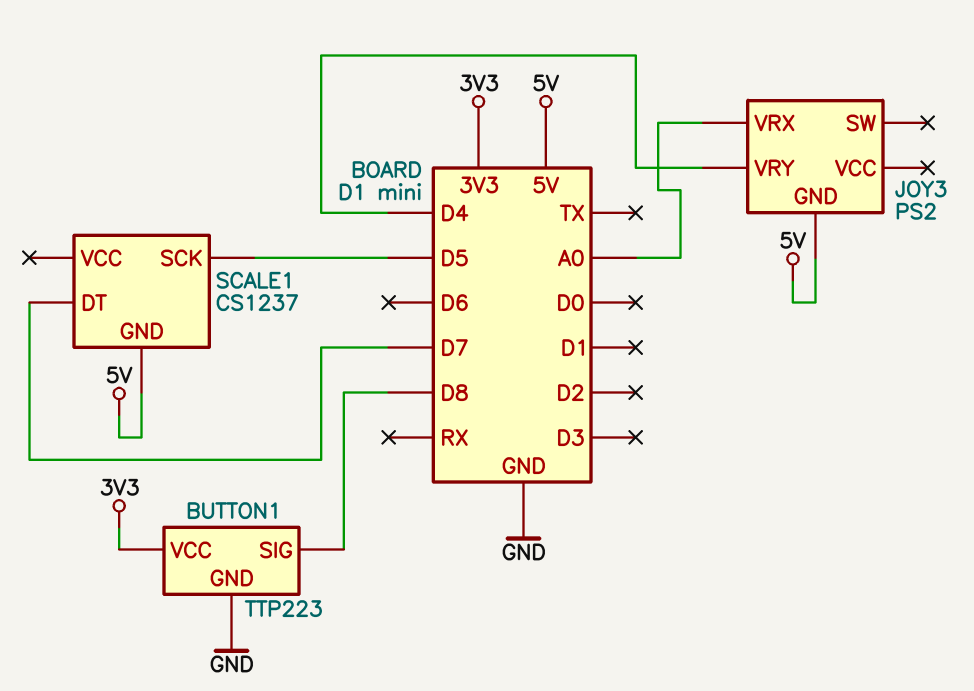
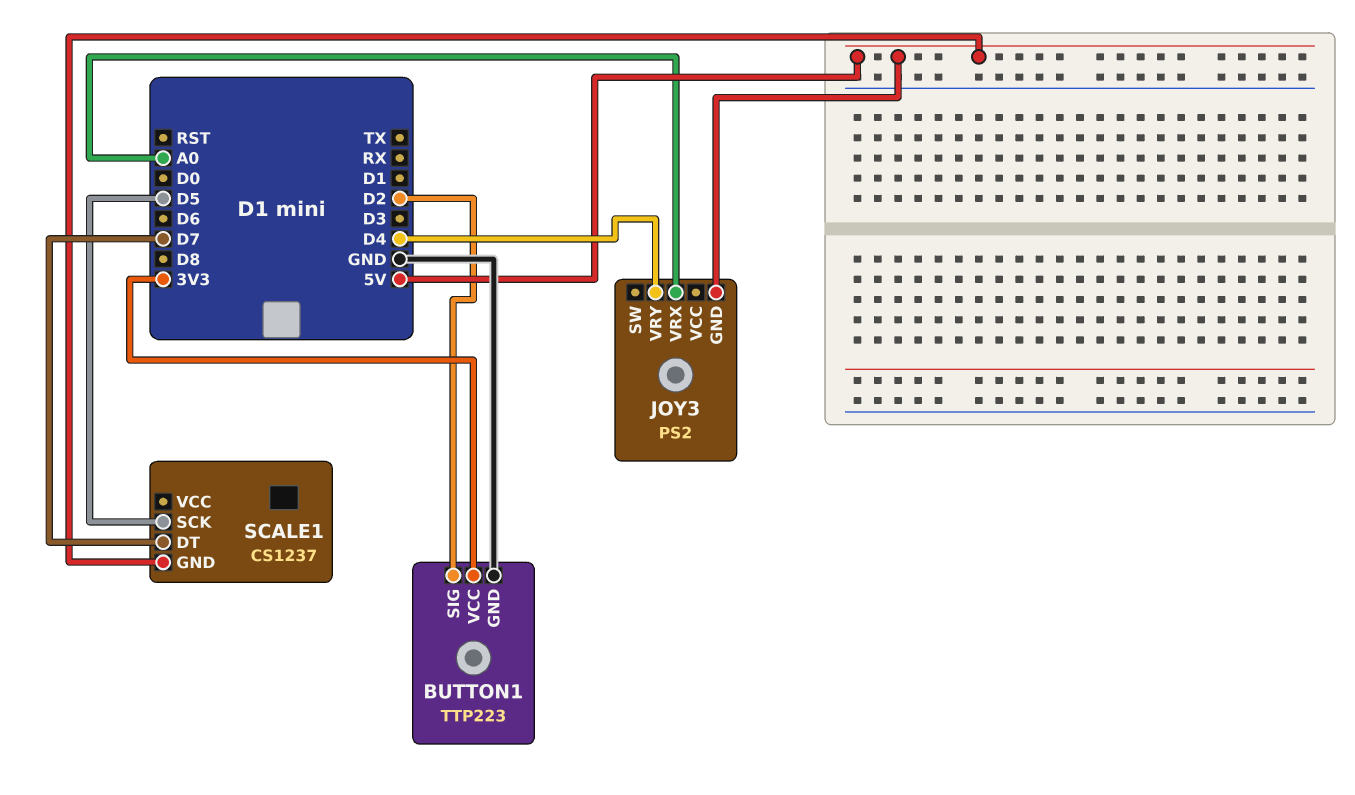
BUTTON1 pin SIG: D8 -> D2

